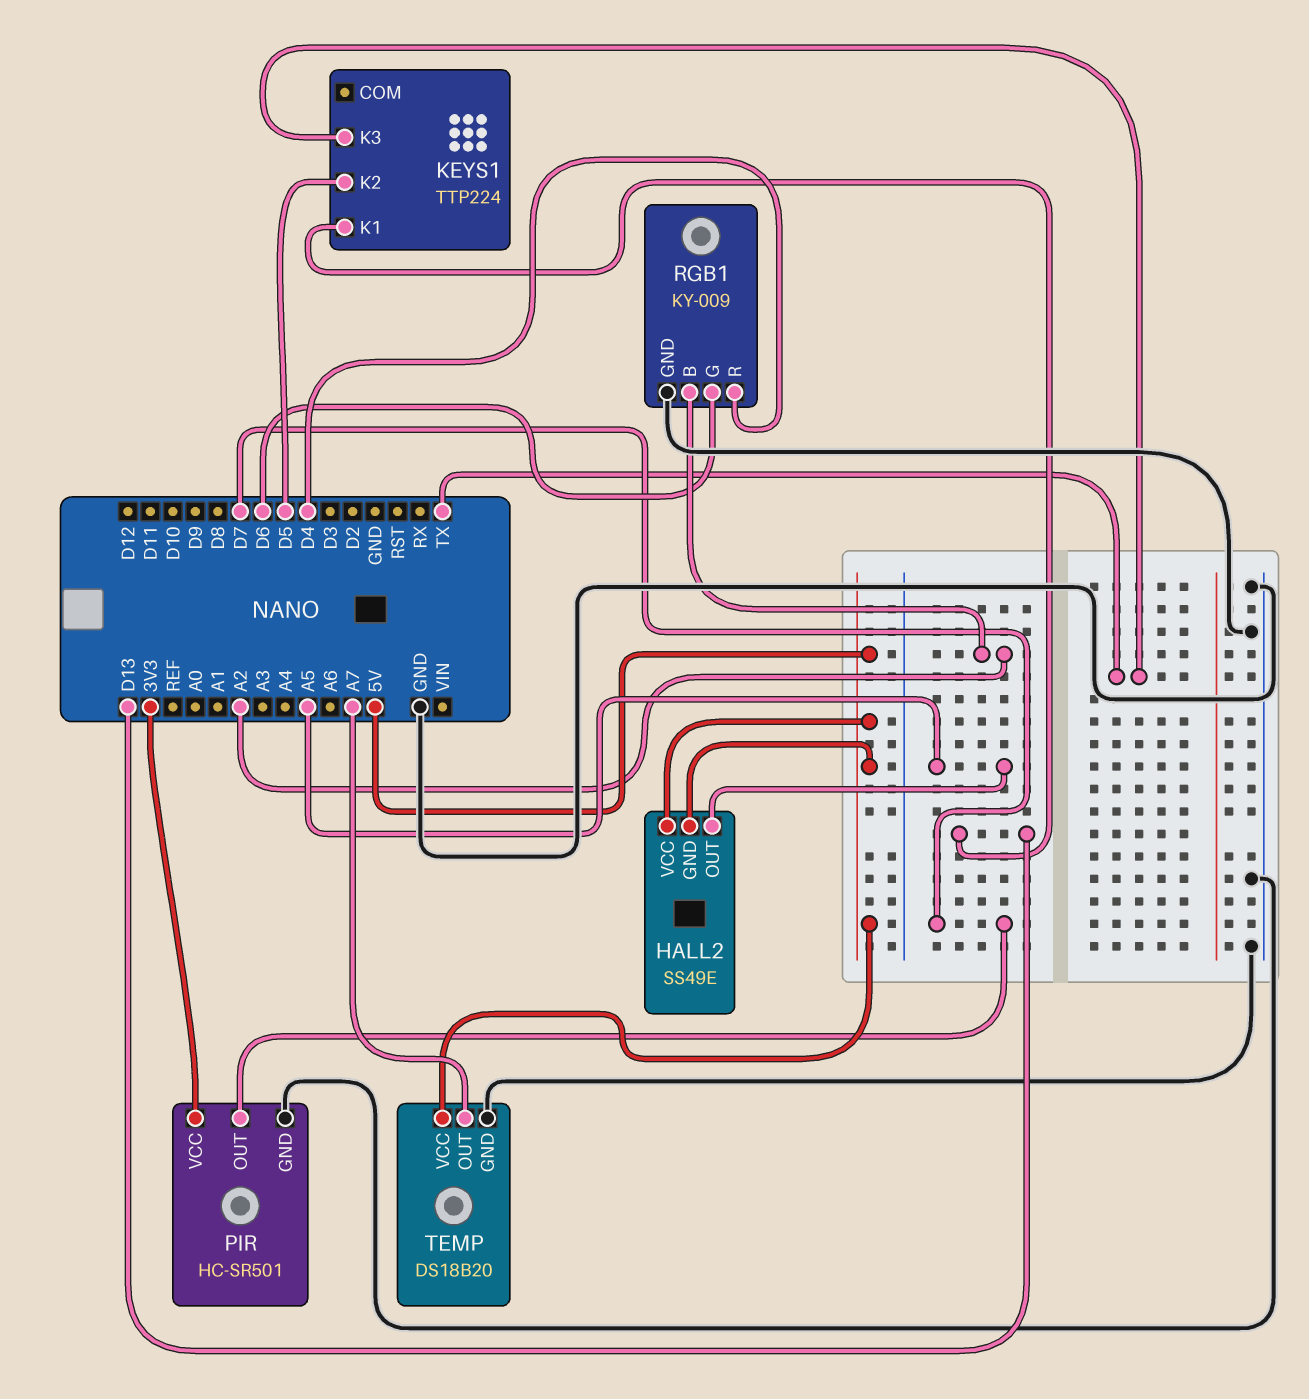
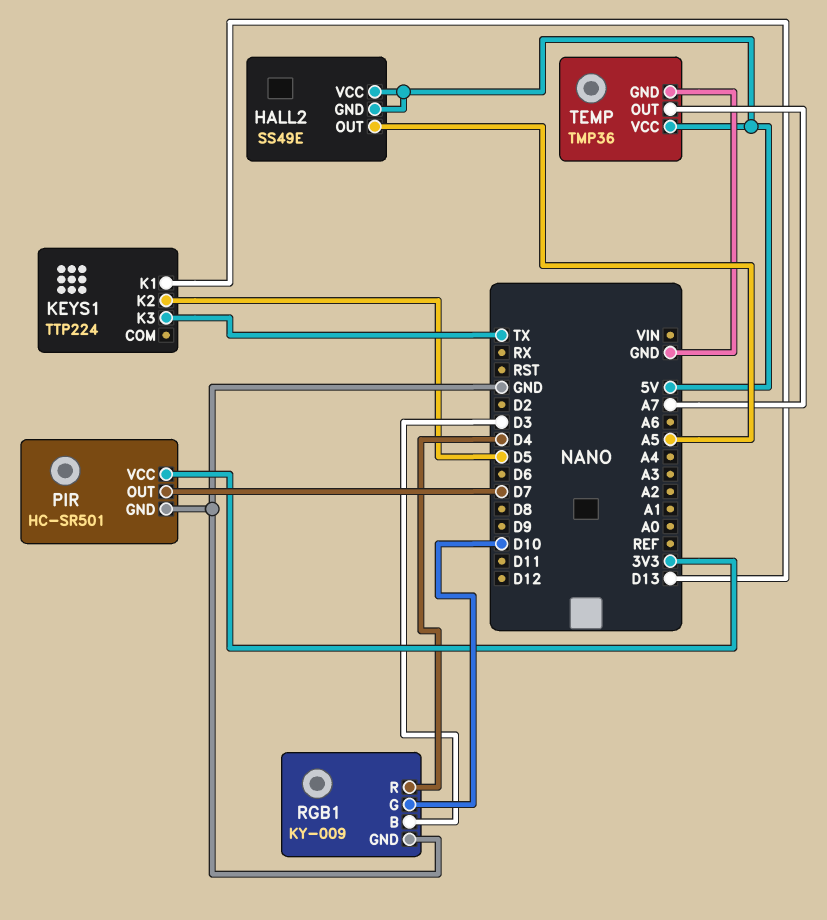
RGB1 pin B: A2 -> D3
RGB1 pin G: D6 -> D10
TEMP: DS18B20 -> TMP36

